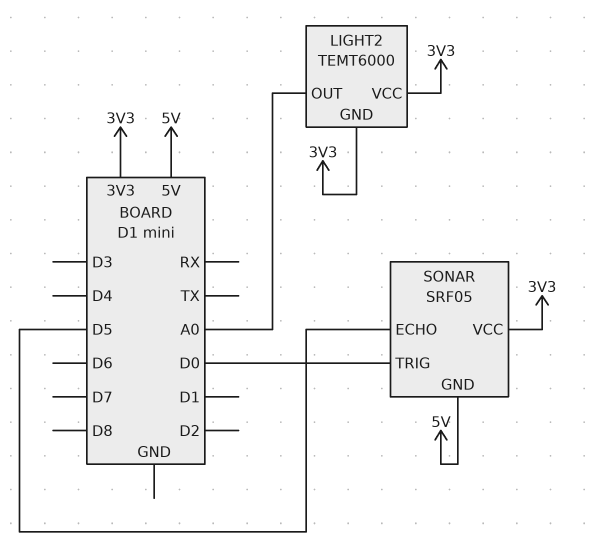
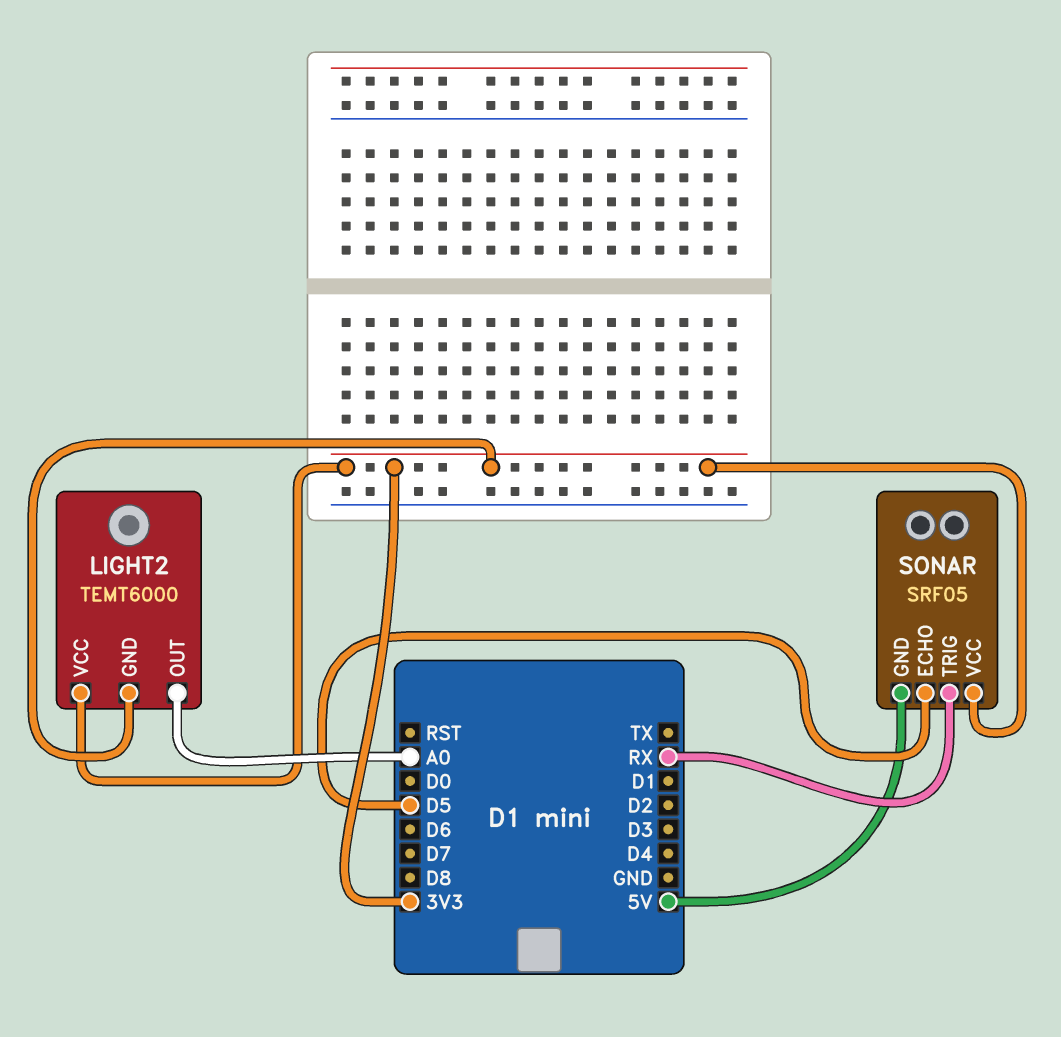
SONAR pin TRIG: D0 -> RX

